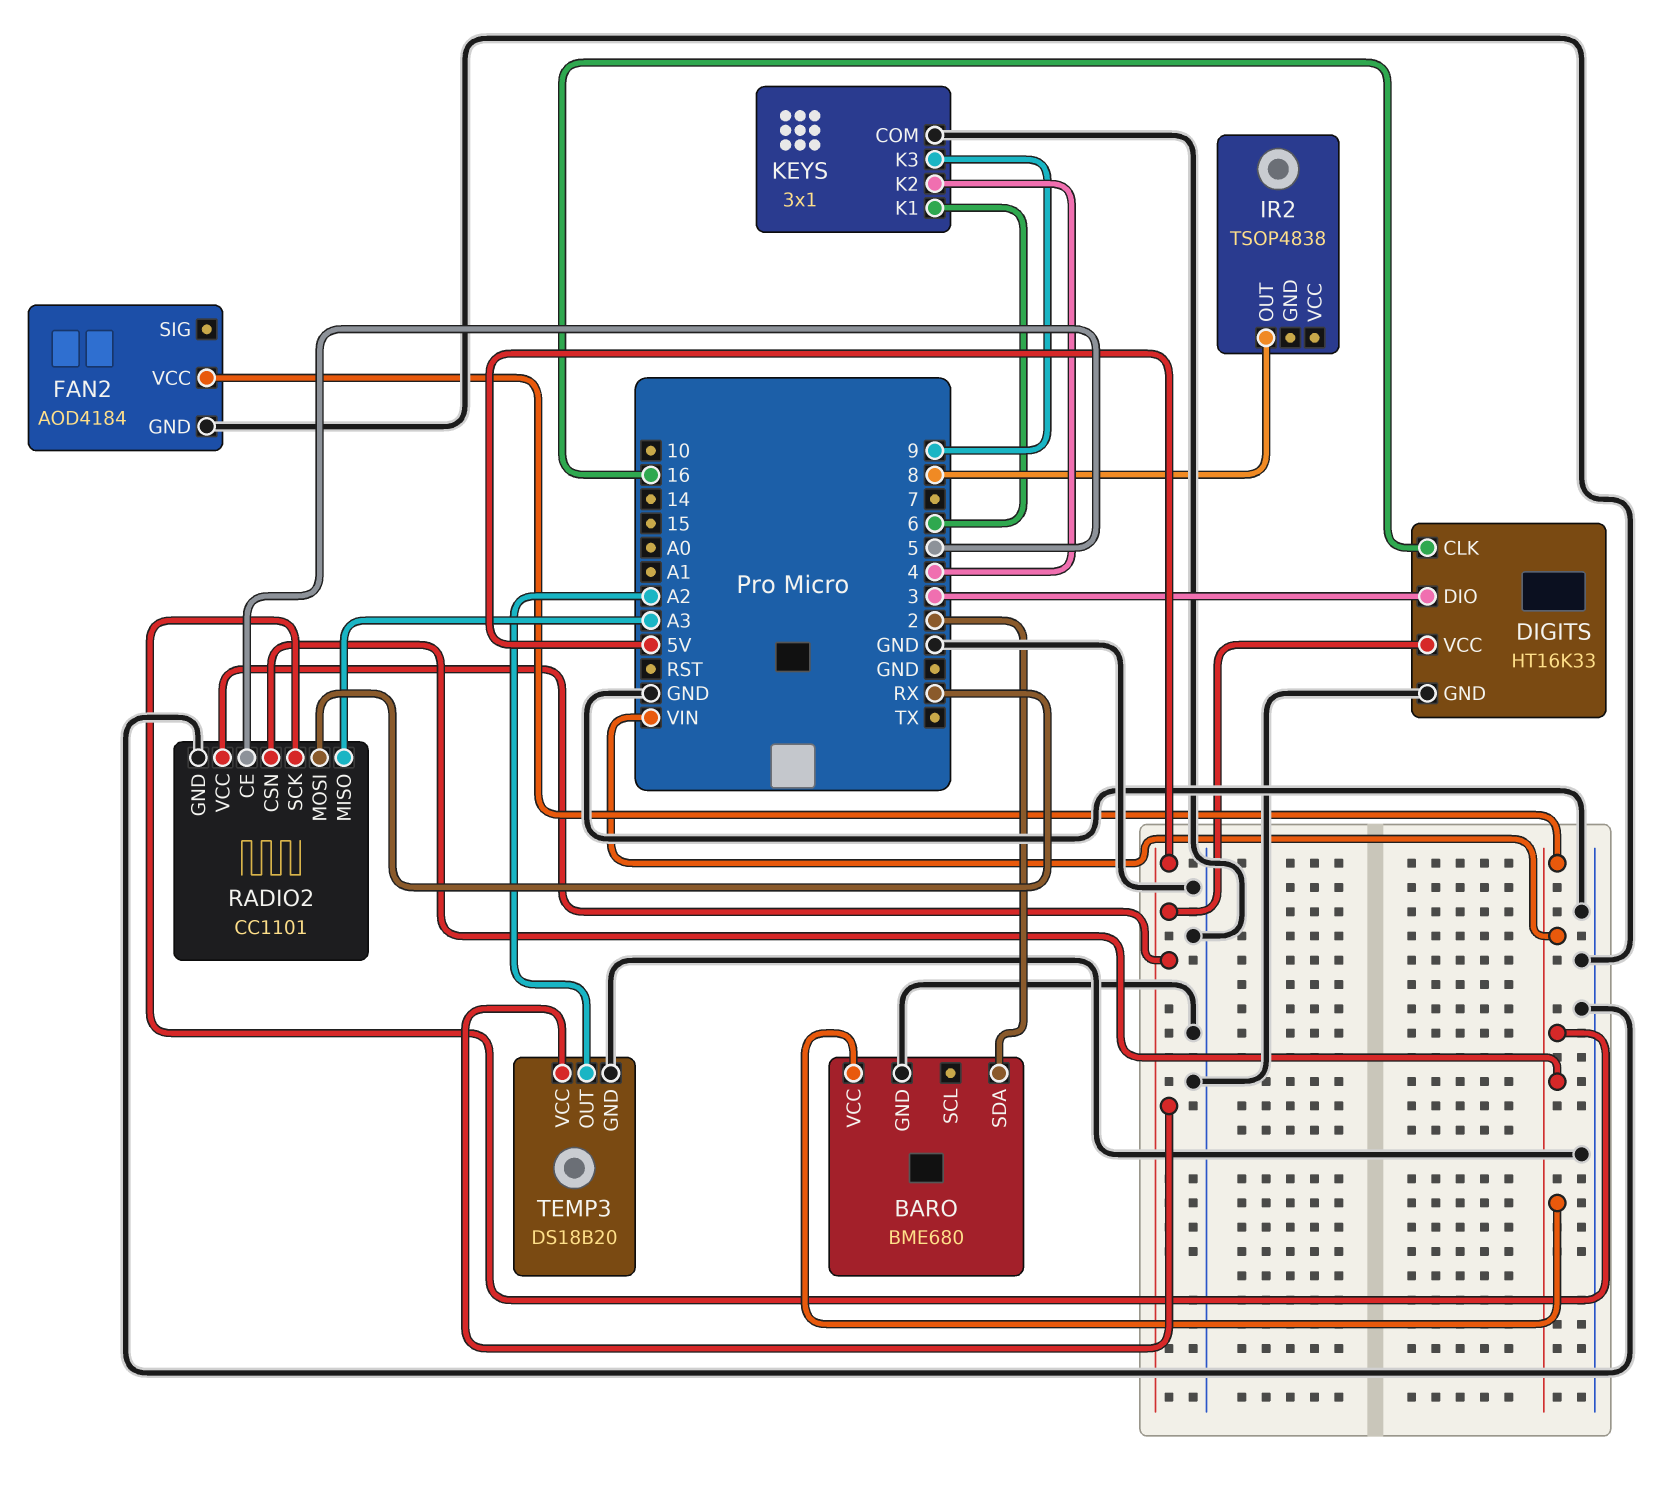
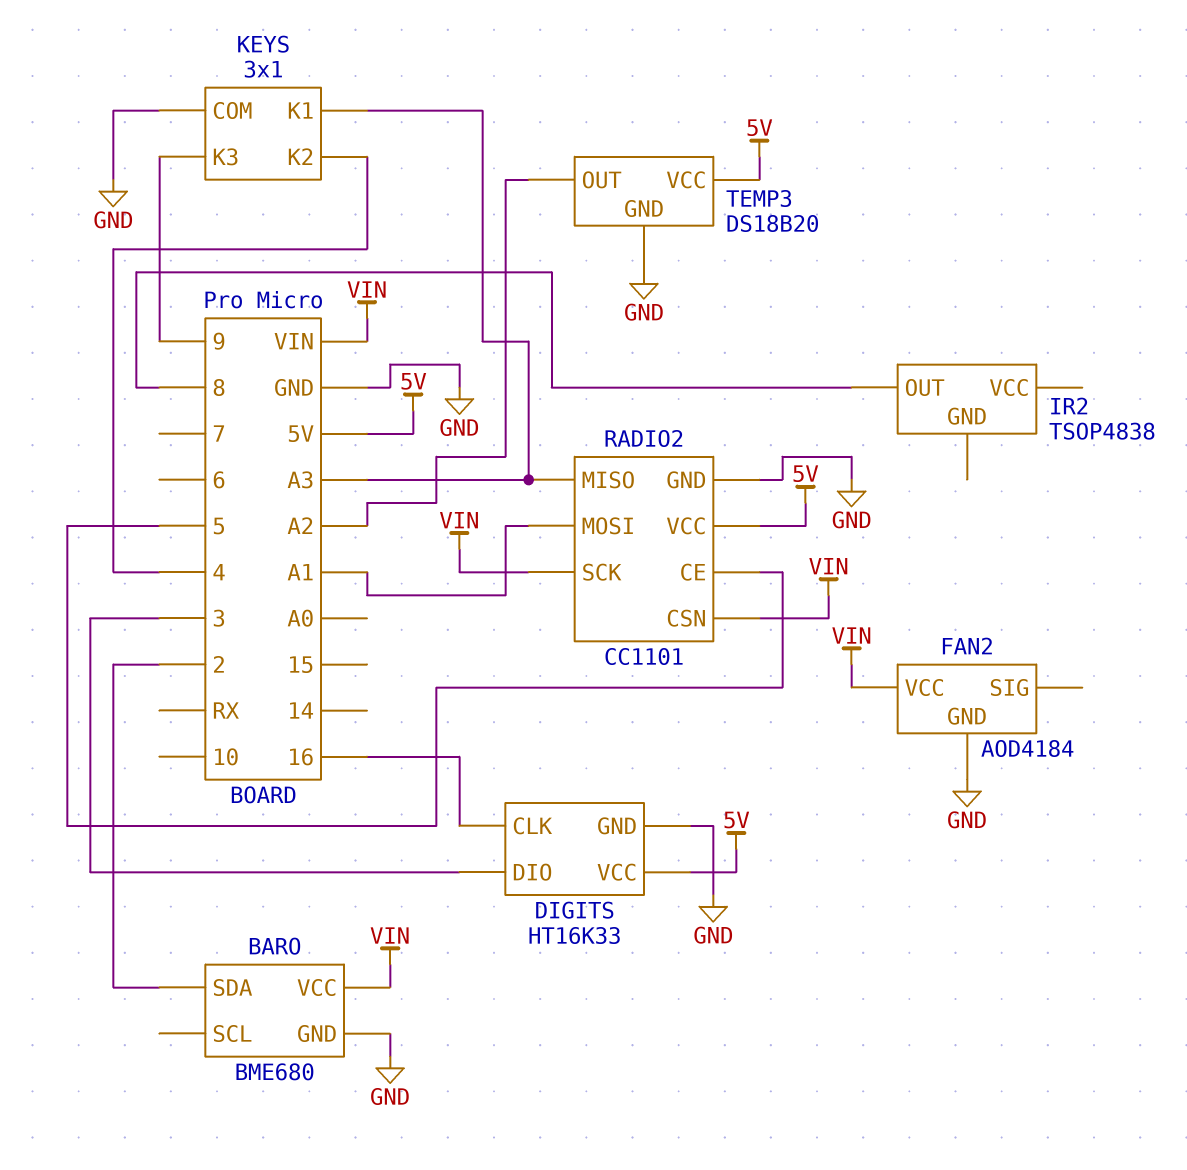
KEYS pin K1: 6 -> A3
RADIO2 pin MOSI: RX -> A1

